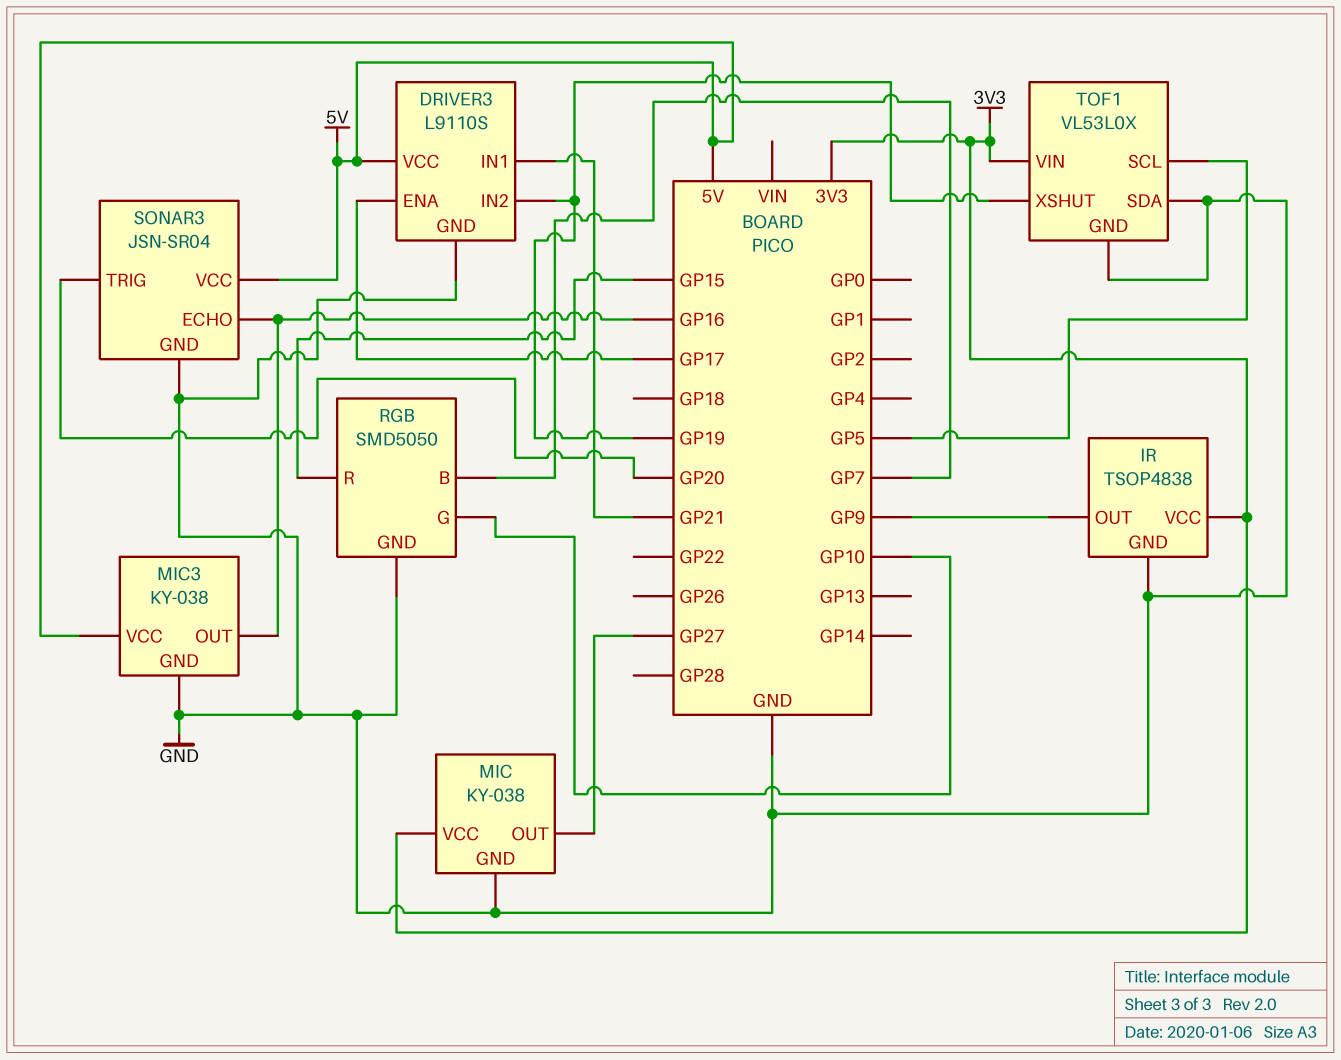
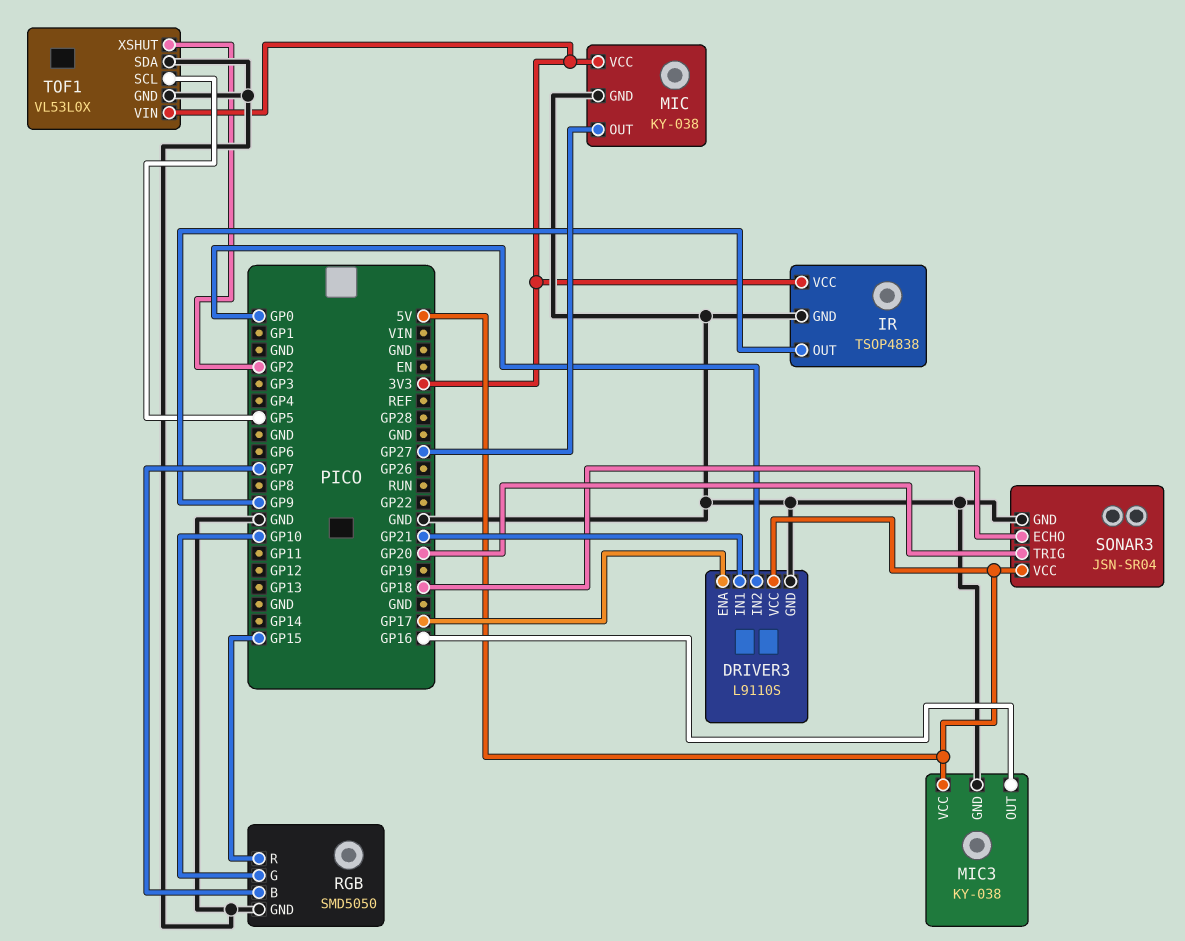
DRIVER3 pin IN2: GP19 -> GP0
SONAR3 pin ECHO: GP16 -> GP18
TOF1 pin XSHUT: GP19 -> GP2

